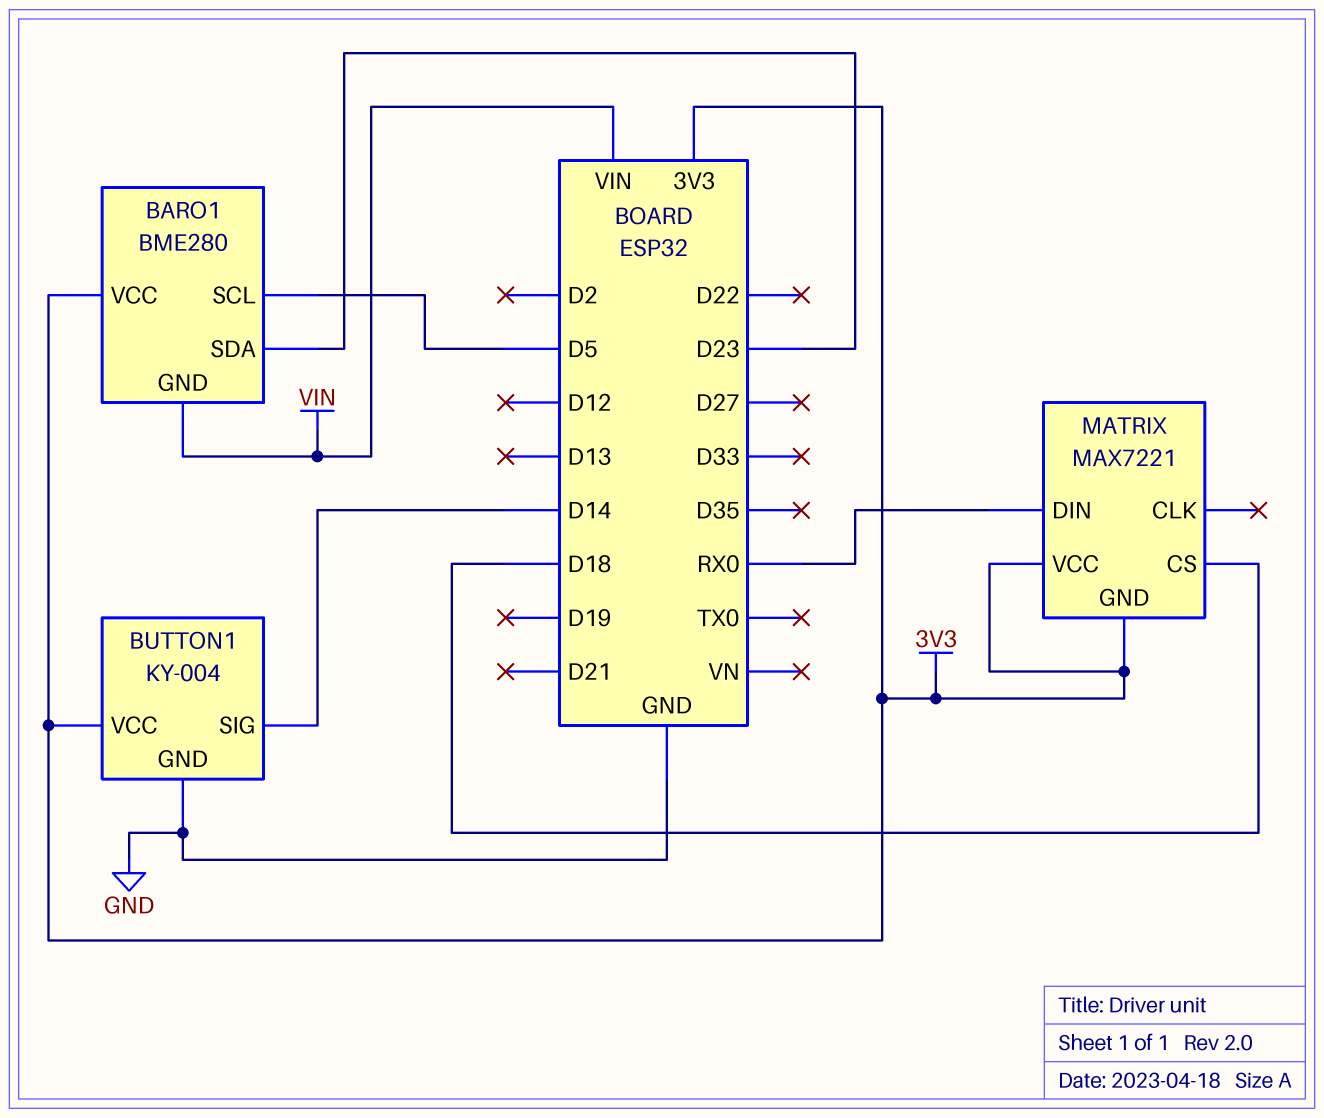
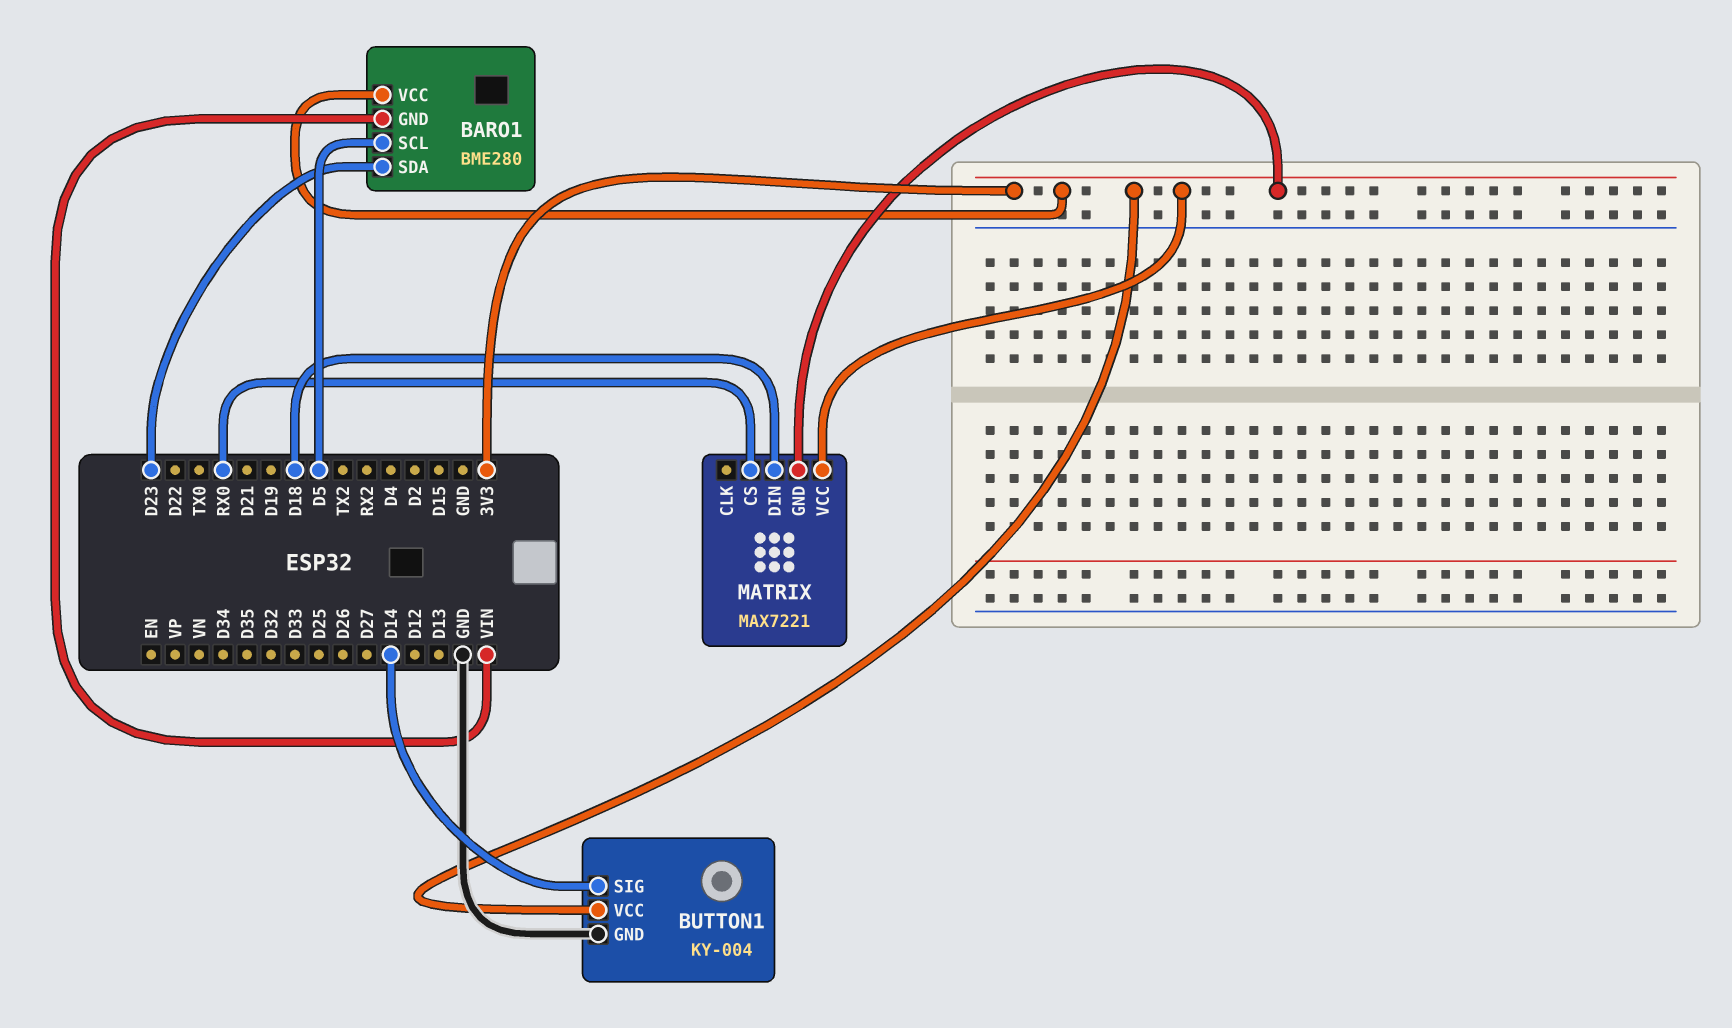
MATRIX pin CS: D18 -> RX0
MATRIX pin DIN: RX0 -> D18

